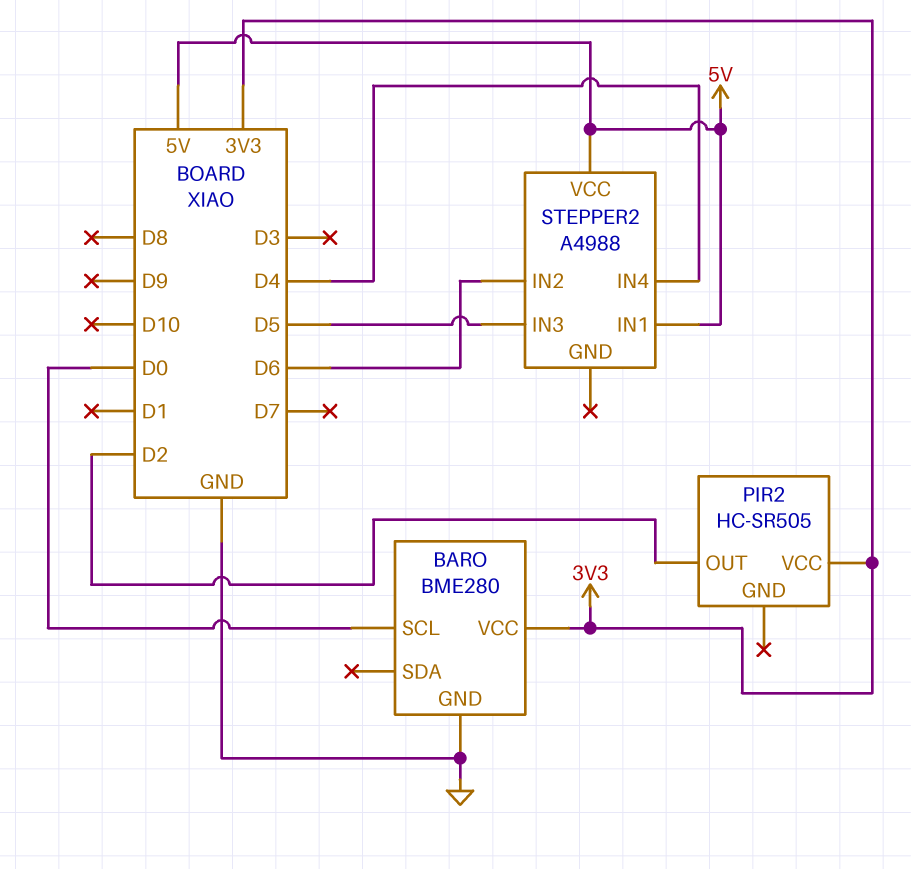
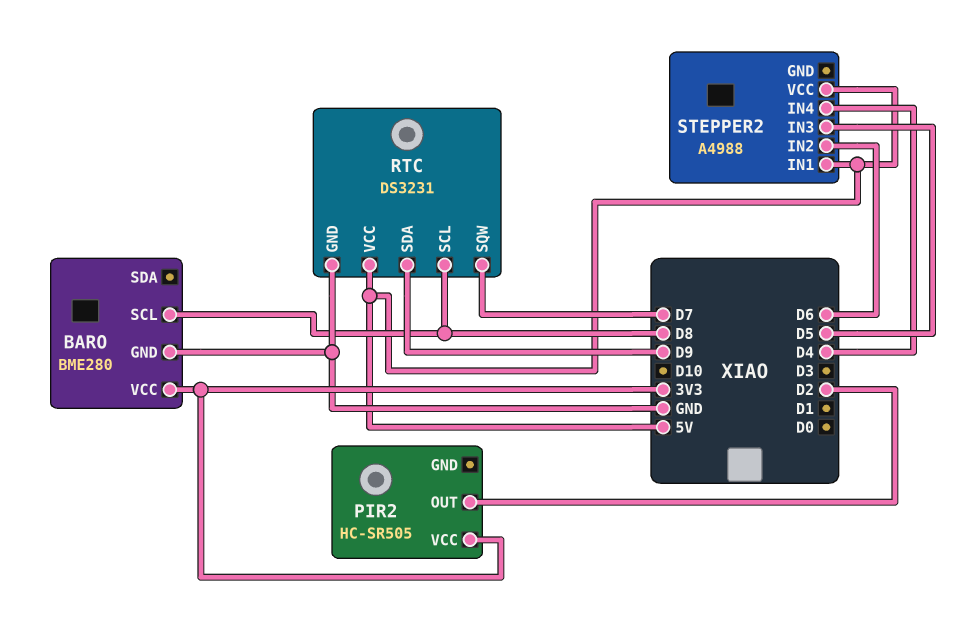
BARO pin SCL: D0 -> D8
RTC: none -> DS3231
RTC pin GND: none -> GND
RTC pin SCL: none -> D8
RTC pin SDA: none -> D9
RTC pin SQW: none -> D7
RTC pin VCC: none -> 5V

